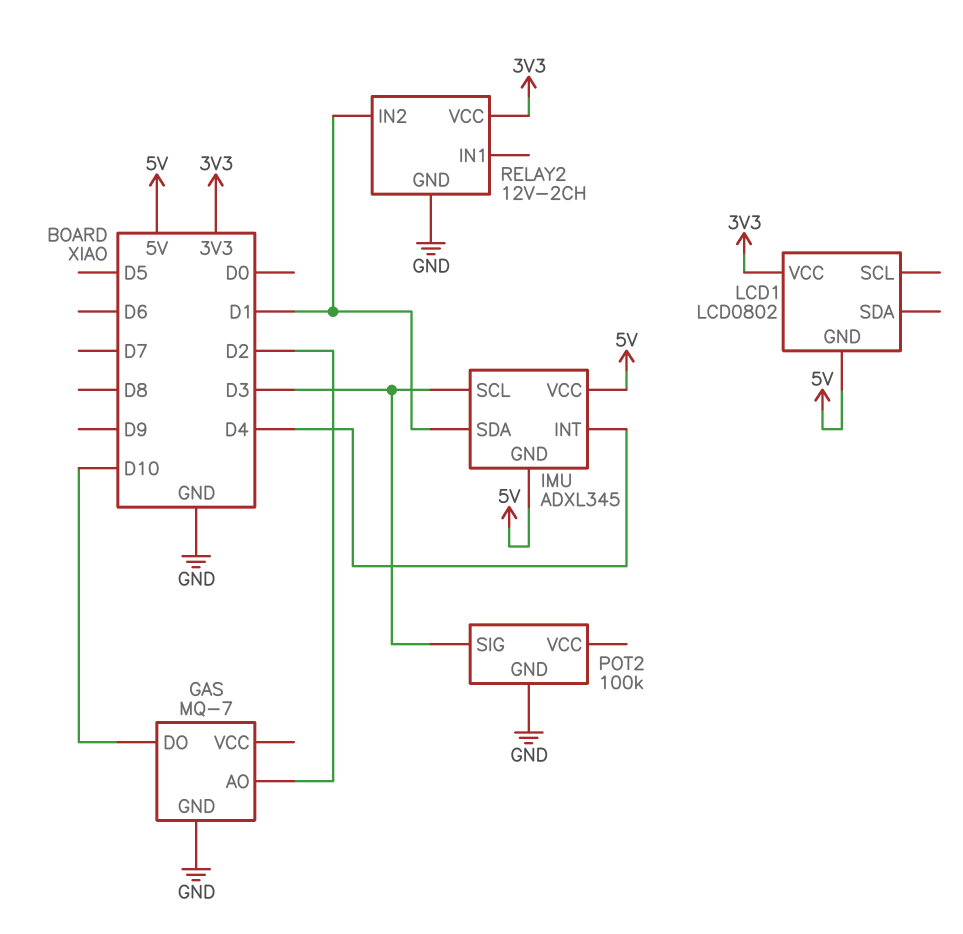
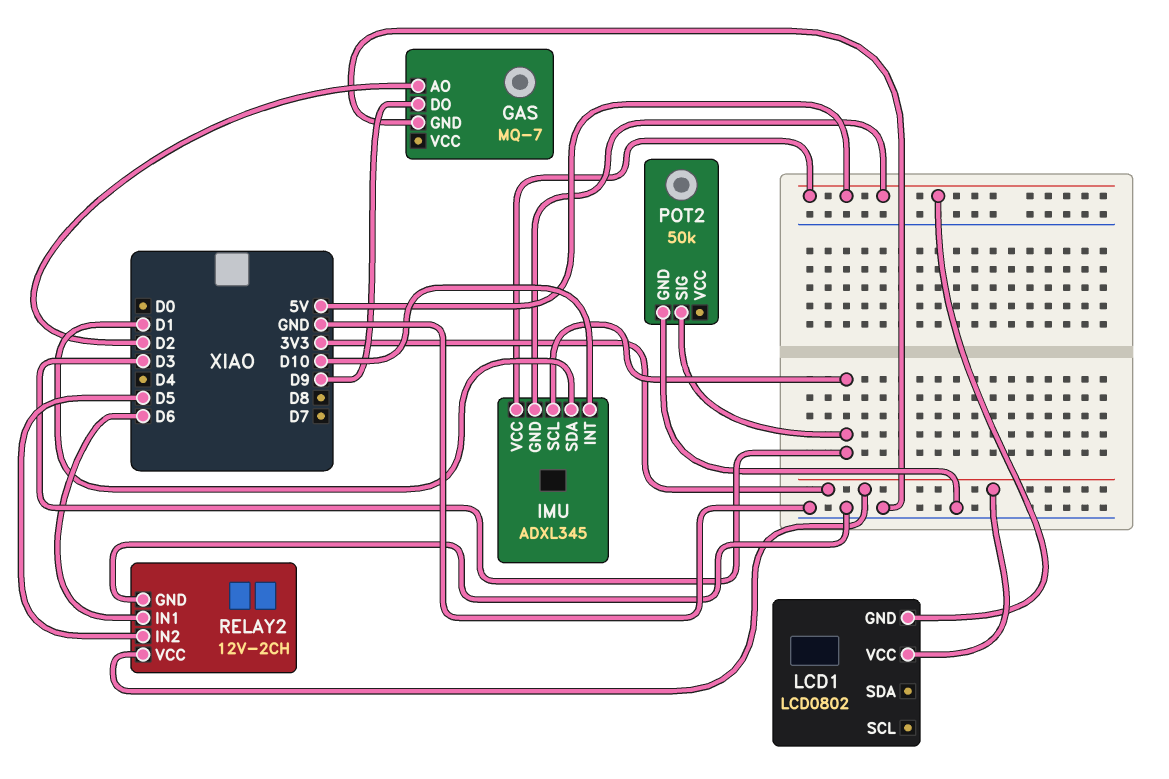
GAS pin DO: D10 -> D9
IMU pin INT: D4 -> D10
POT2: 100k -> 50k
RELAY2 pin IN1: none -> D6
RELAY2 pin IN2: D1 -> D5

